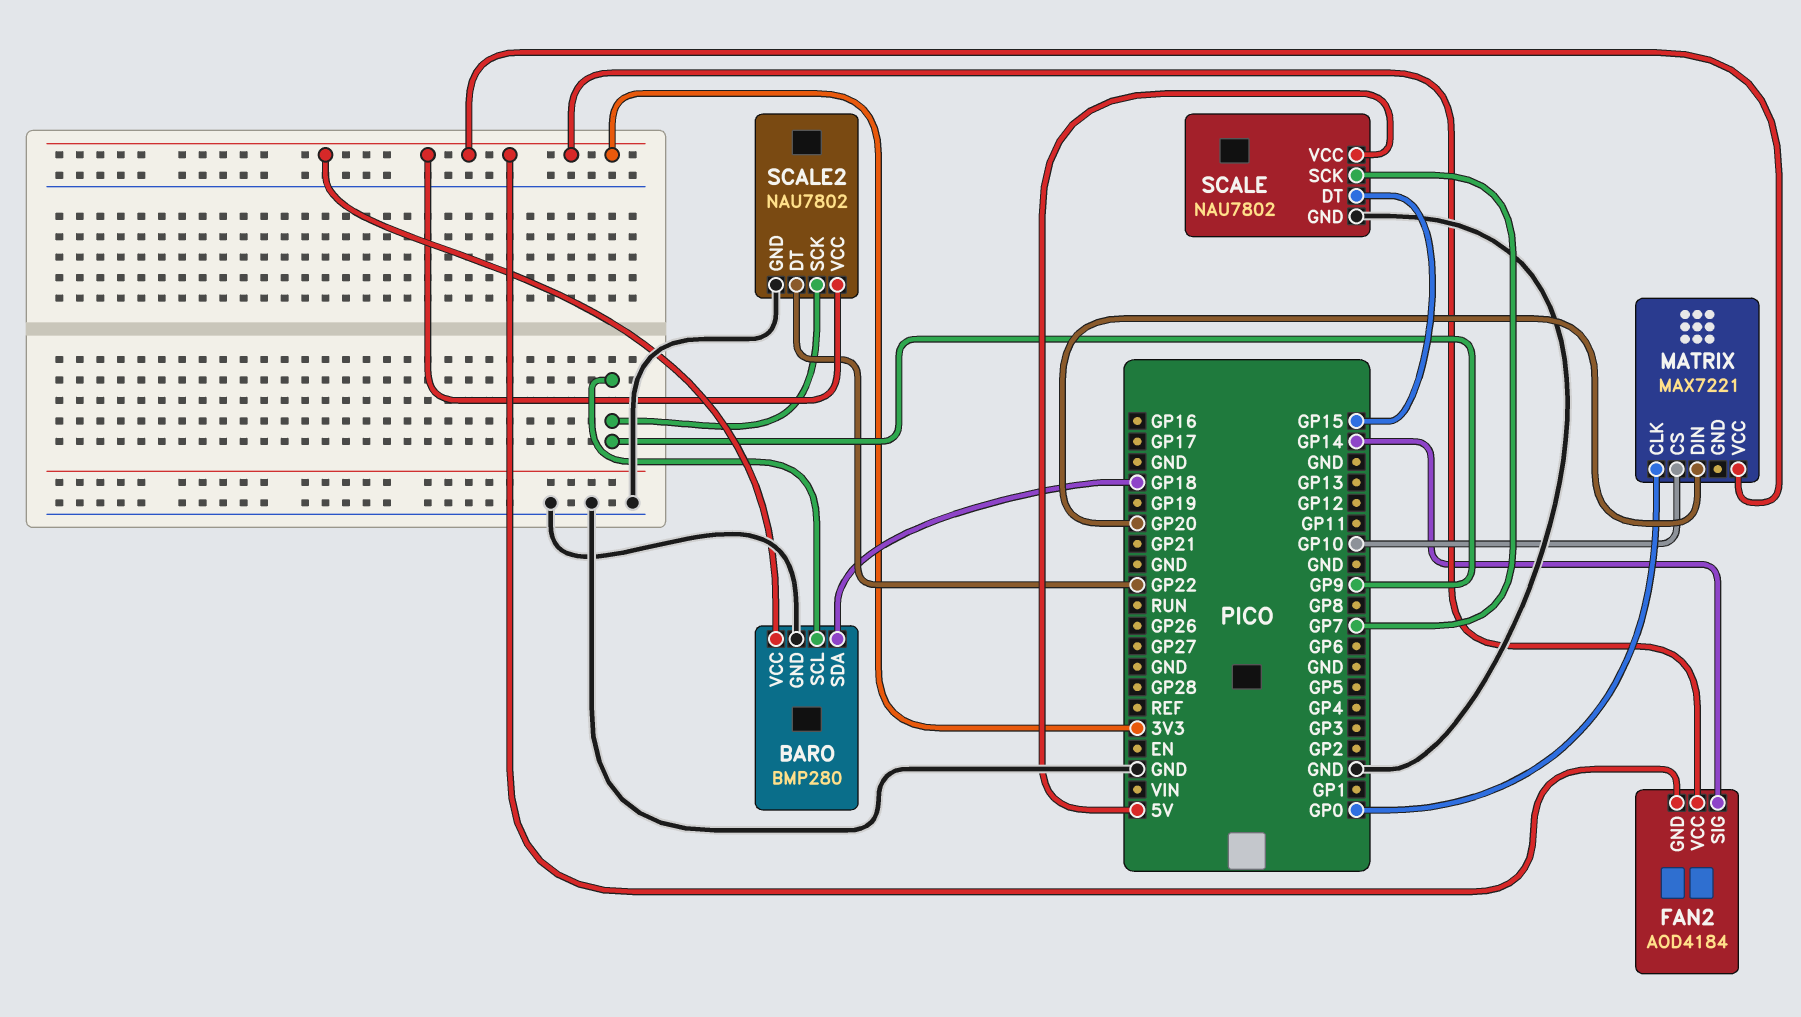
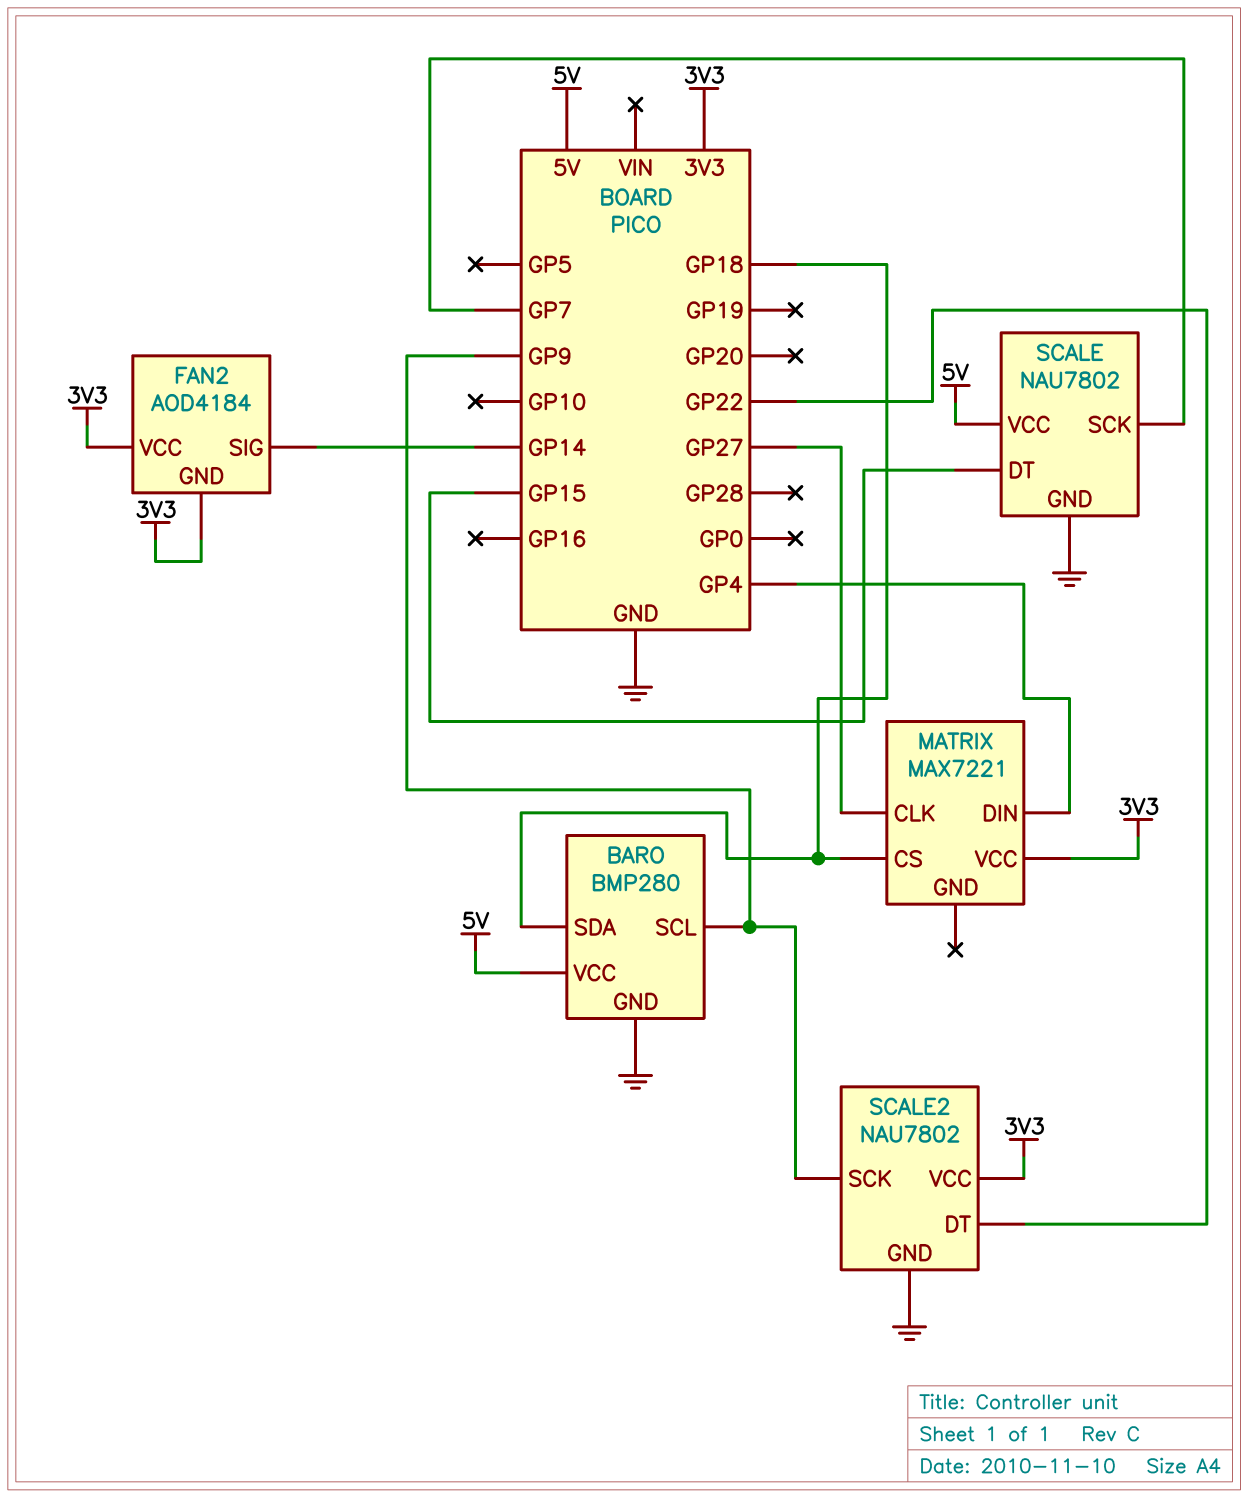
BARO pin VCC: 3V3 -> 5V
MATRIX pin CLK: GP0 -> GP27
MATRIX pin CS: GP10 -> GP18
MATRIX pin DIN: GP20 -> GP4

